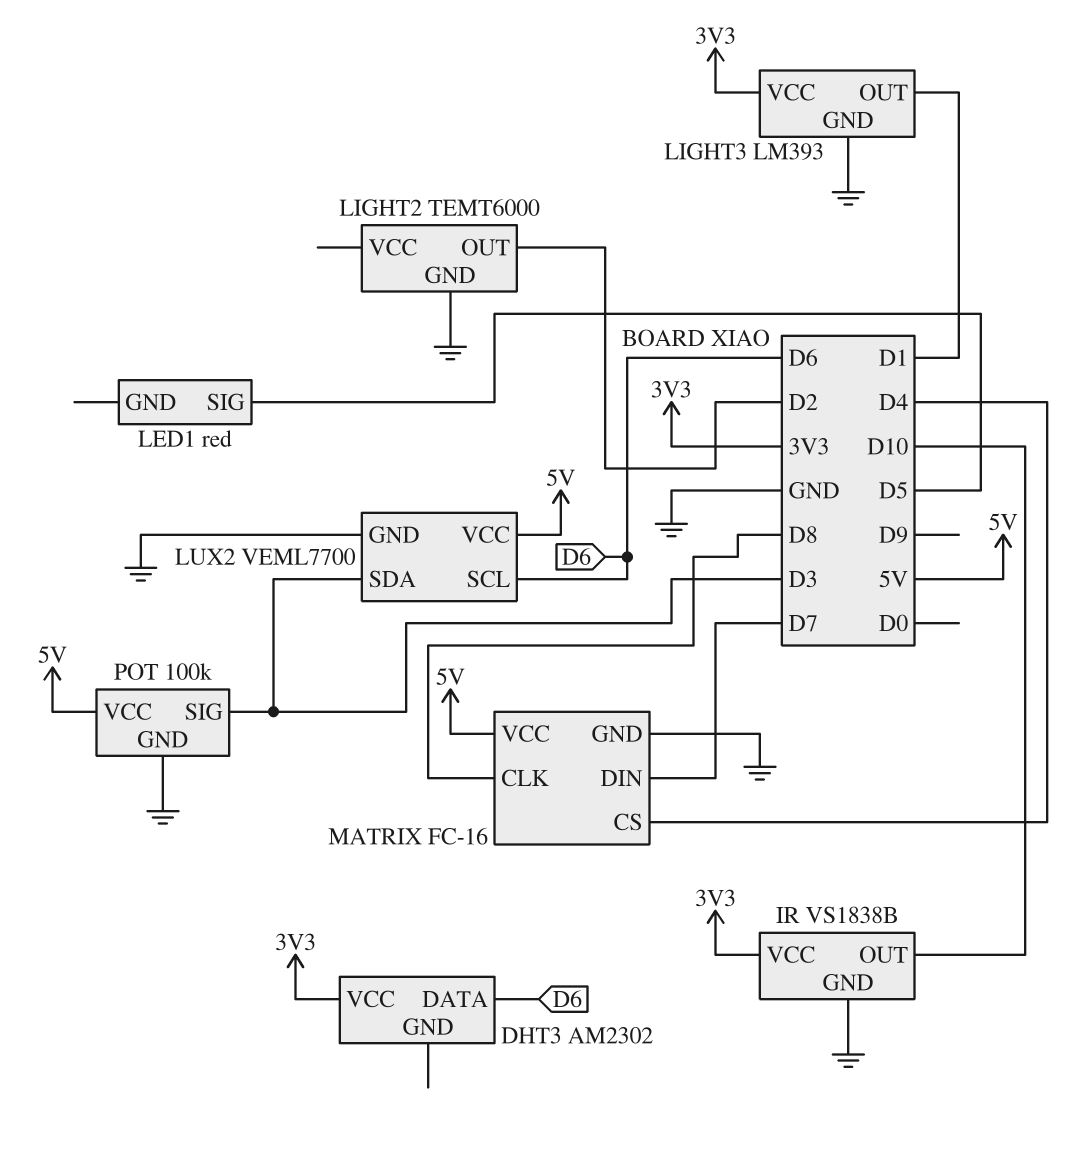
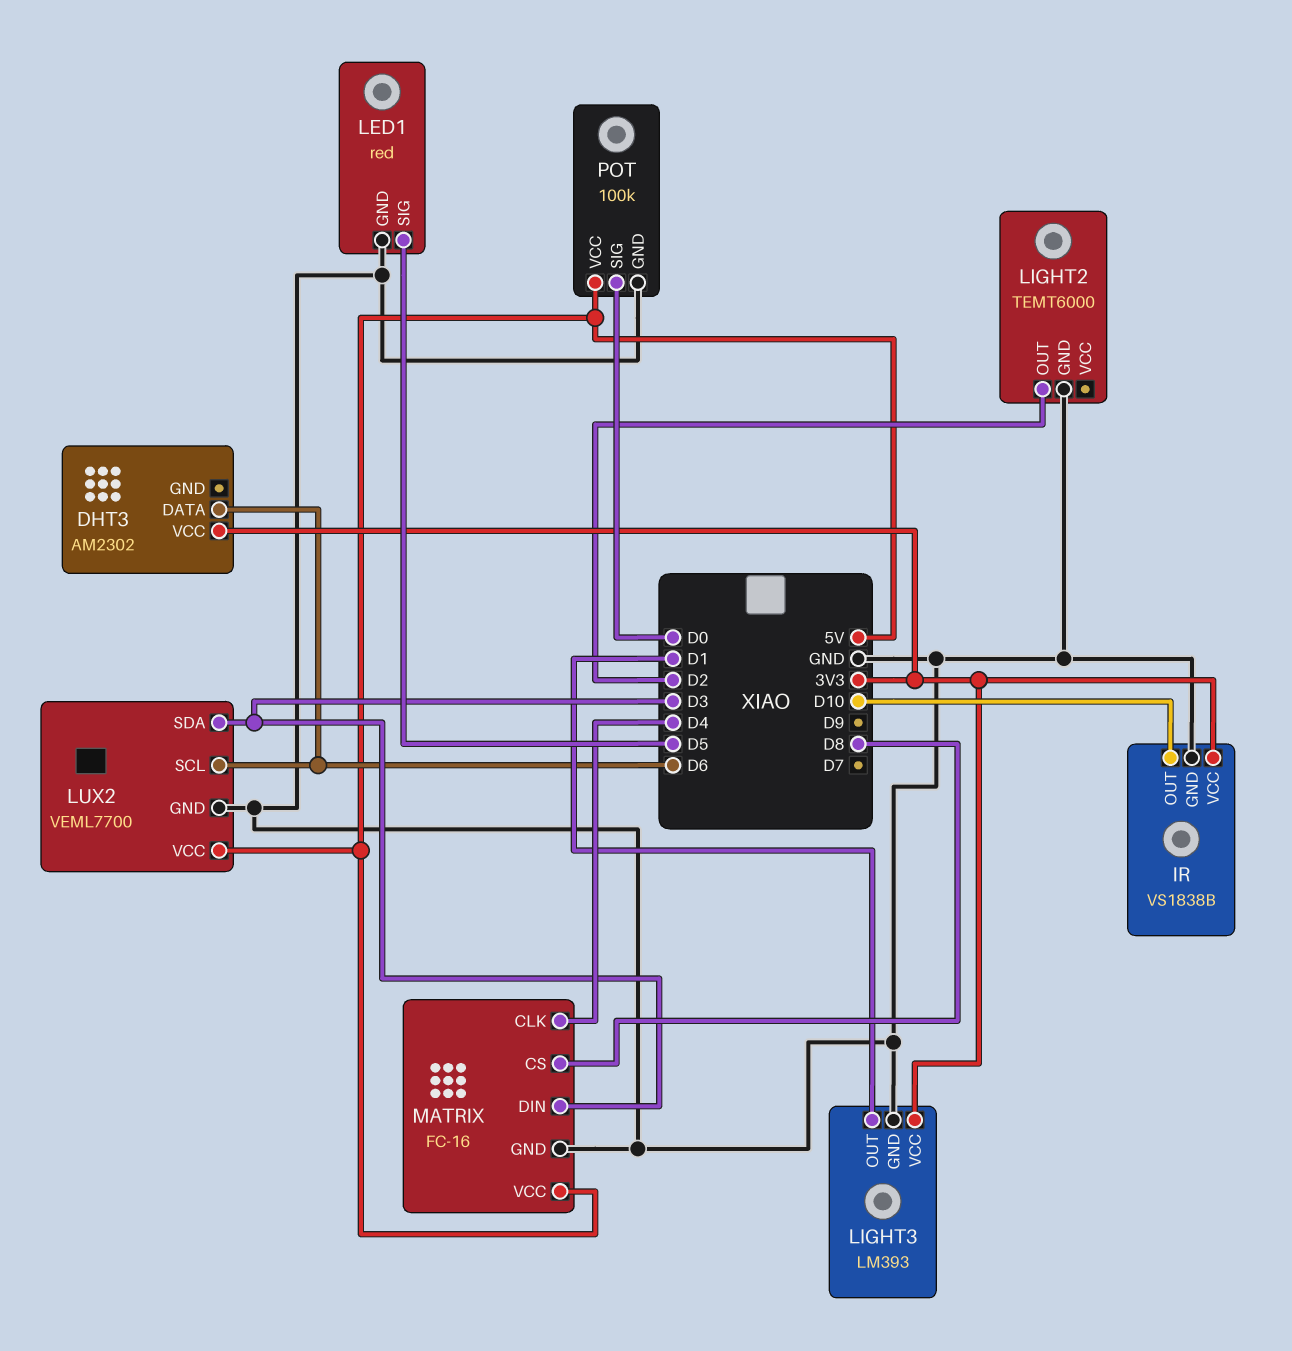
LED1 pin GND: none -> GND
MATRIX pin CLK: D8 -> D4
MATRIX pin CS: D4 -> D8
MATRIX pin DIN: D7 -> D3
POT pin SIG: D3 -> D0

